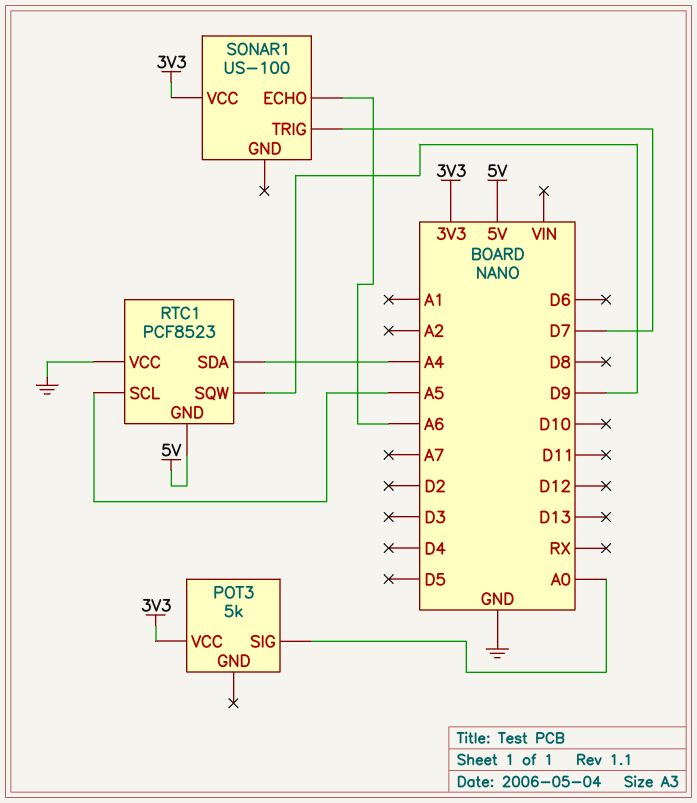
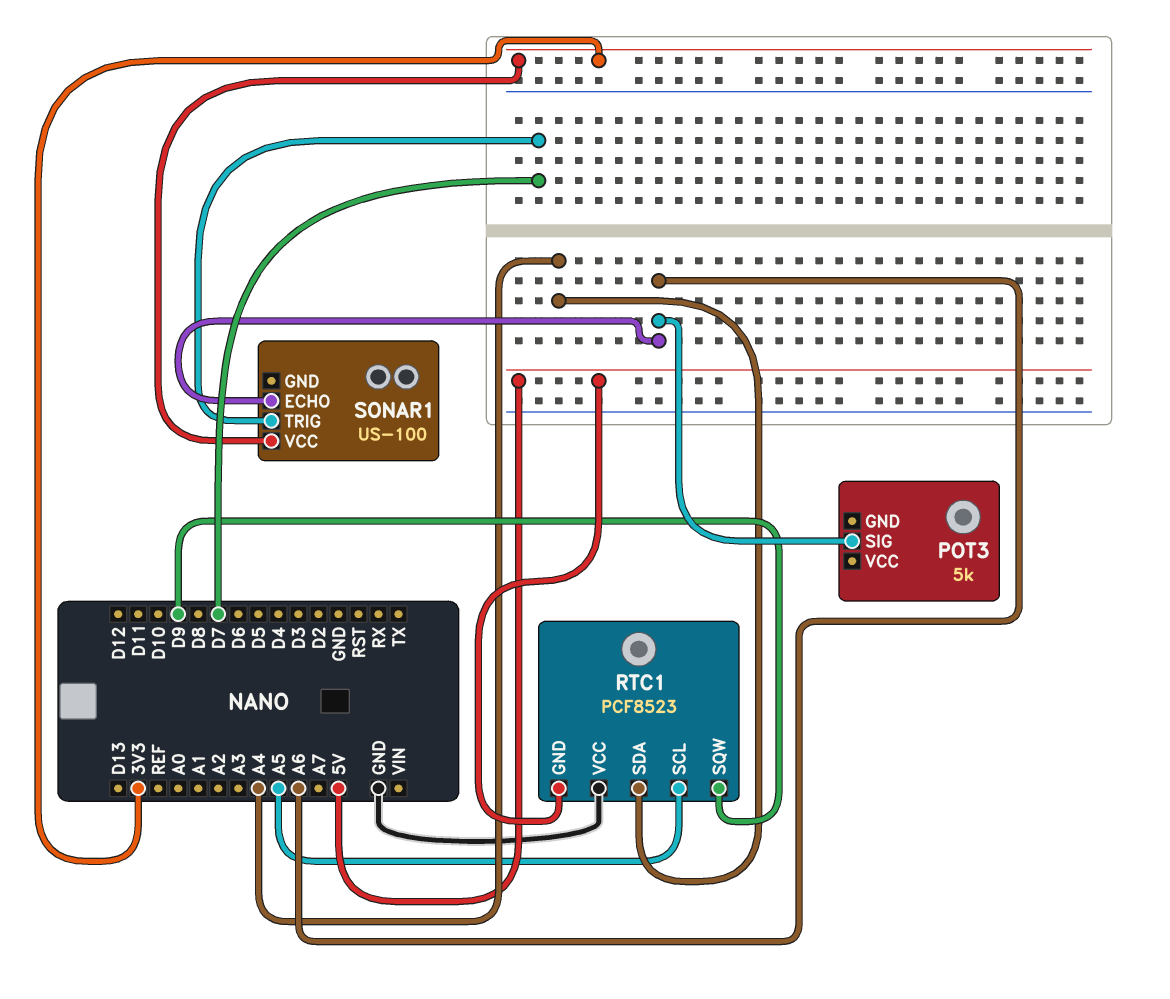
POT3 pin SIG: A0 -> A6
POT3 pin VCC: 3V3 -> none

